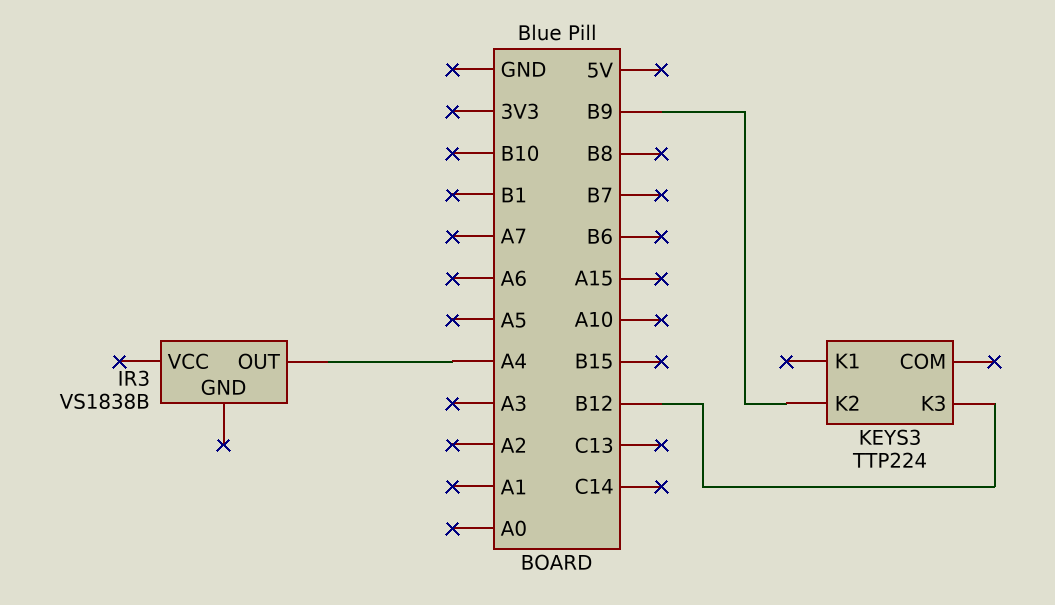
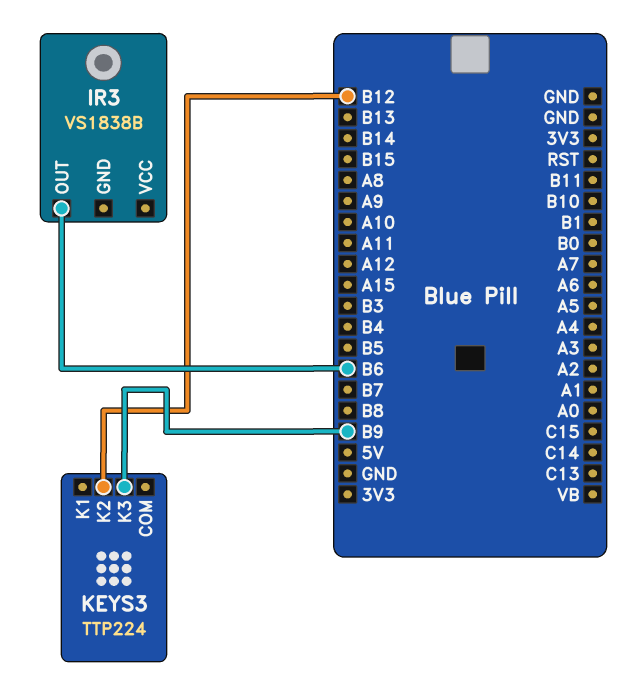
IR3 pin OUT: A4 -> B6
KEYS3 pin K2: B9 -> B12
KEYS3 pin K3: B12 -> B9

